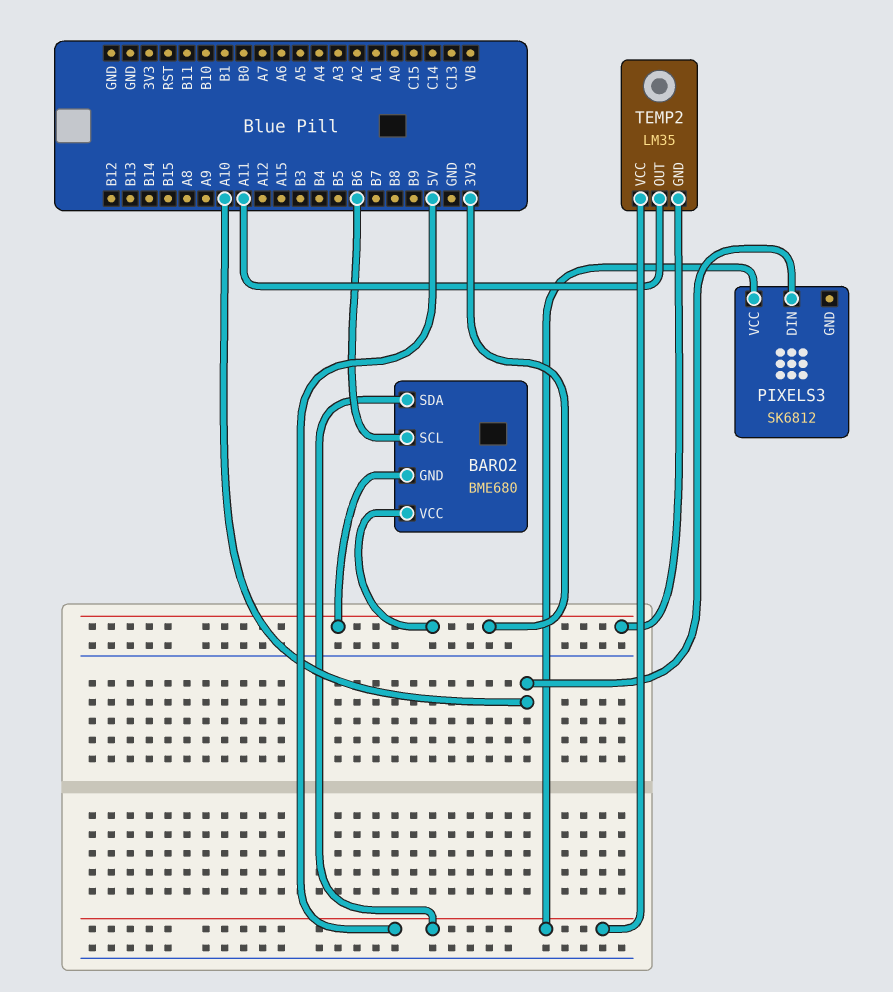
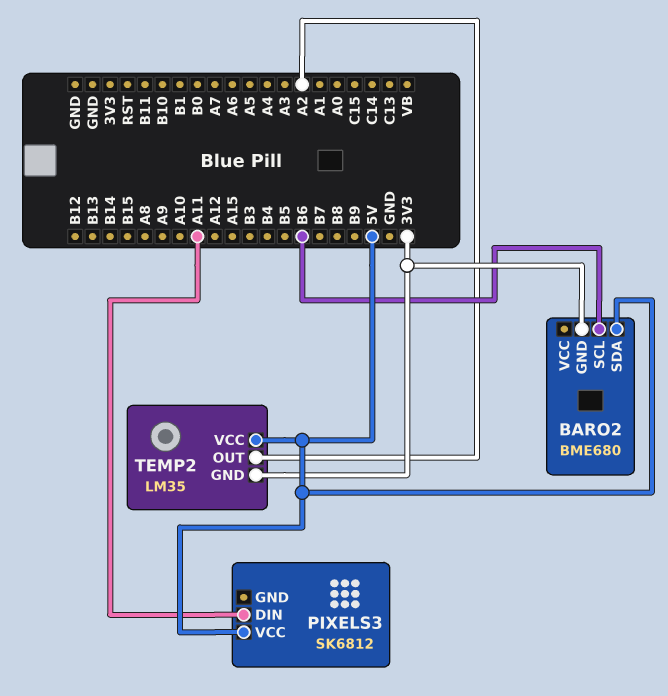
BARO2 pin VCC: 3V3 -> none
PIXELS3 pin DIN: A10 -> A11
TEMP2 pin OUT: A11 -> A2

